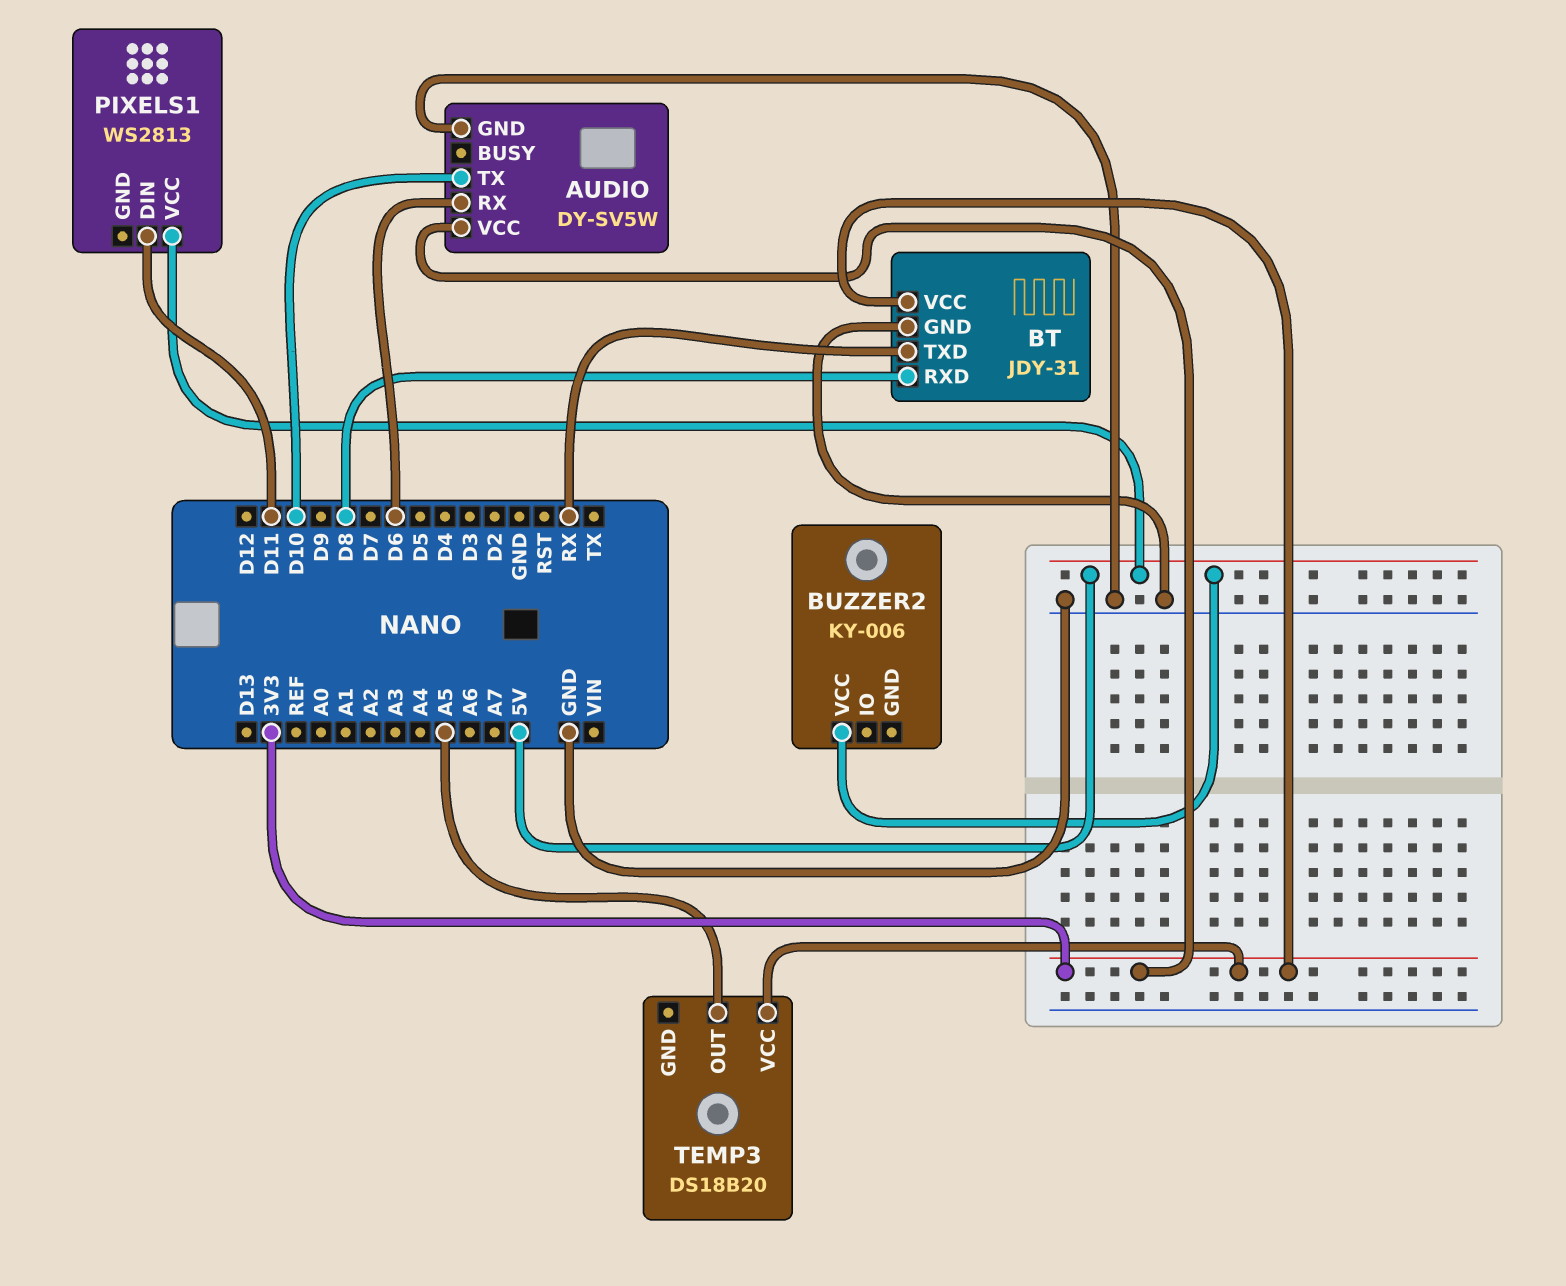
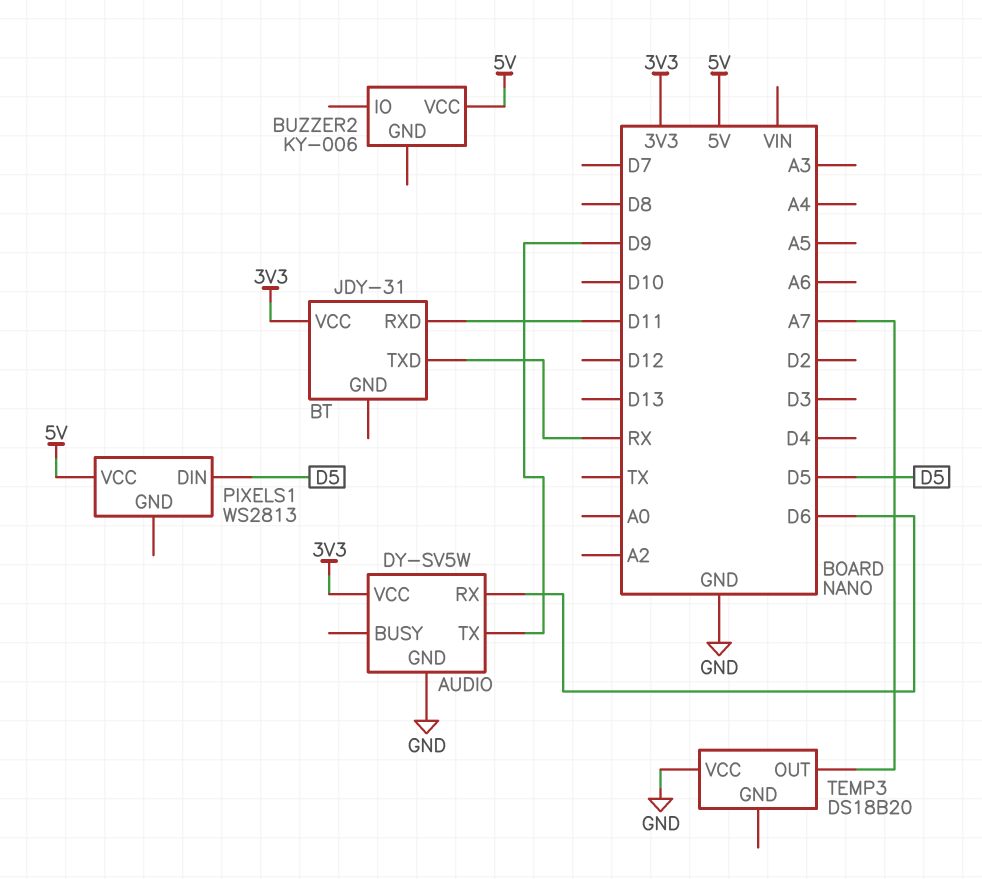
AUDIO pin TX: D10 -> D9
BT pin GND: GND -> none
BT pin RXD: D8 -> D11
PIXELS1 pin DIN: D11 -> D5
TEMP3 pin OUT: A5 -> A7
TEMP3 pin VCC: 3V3 -> GND

